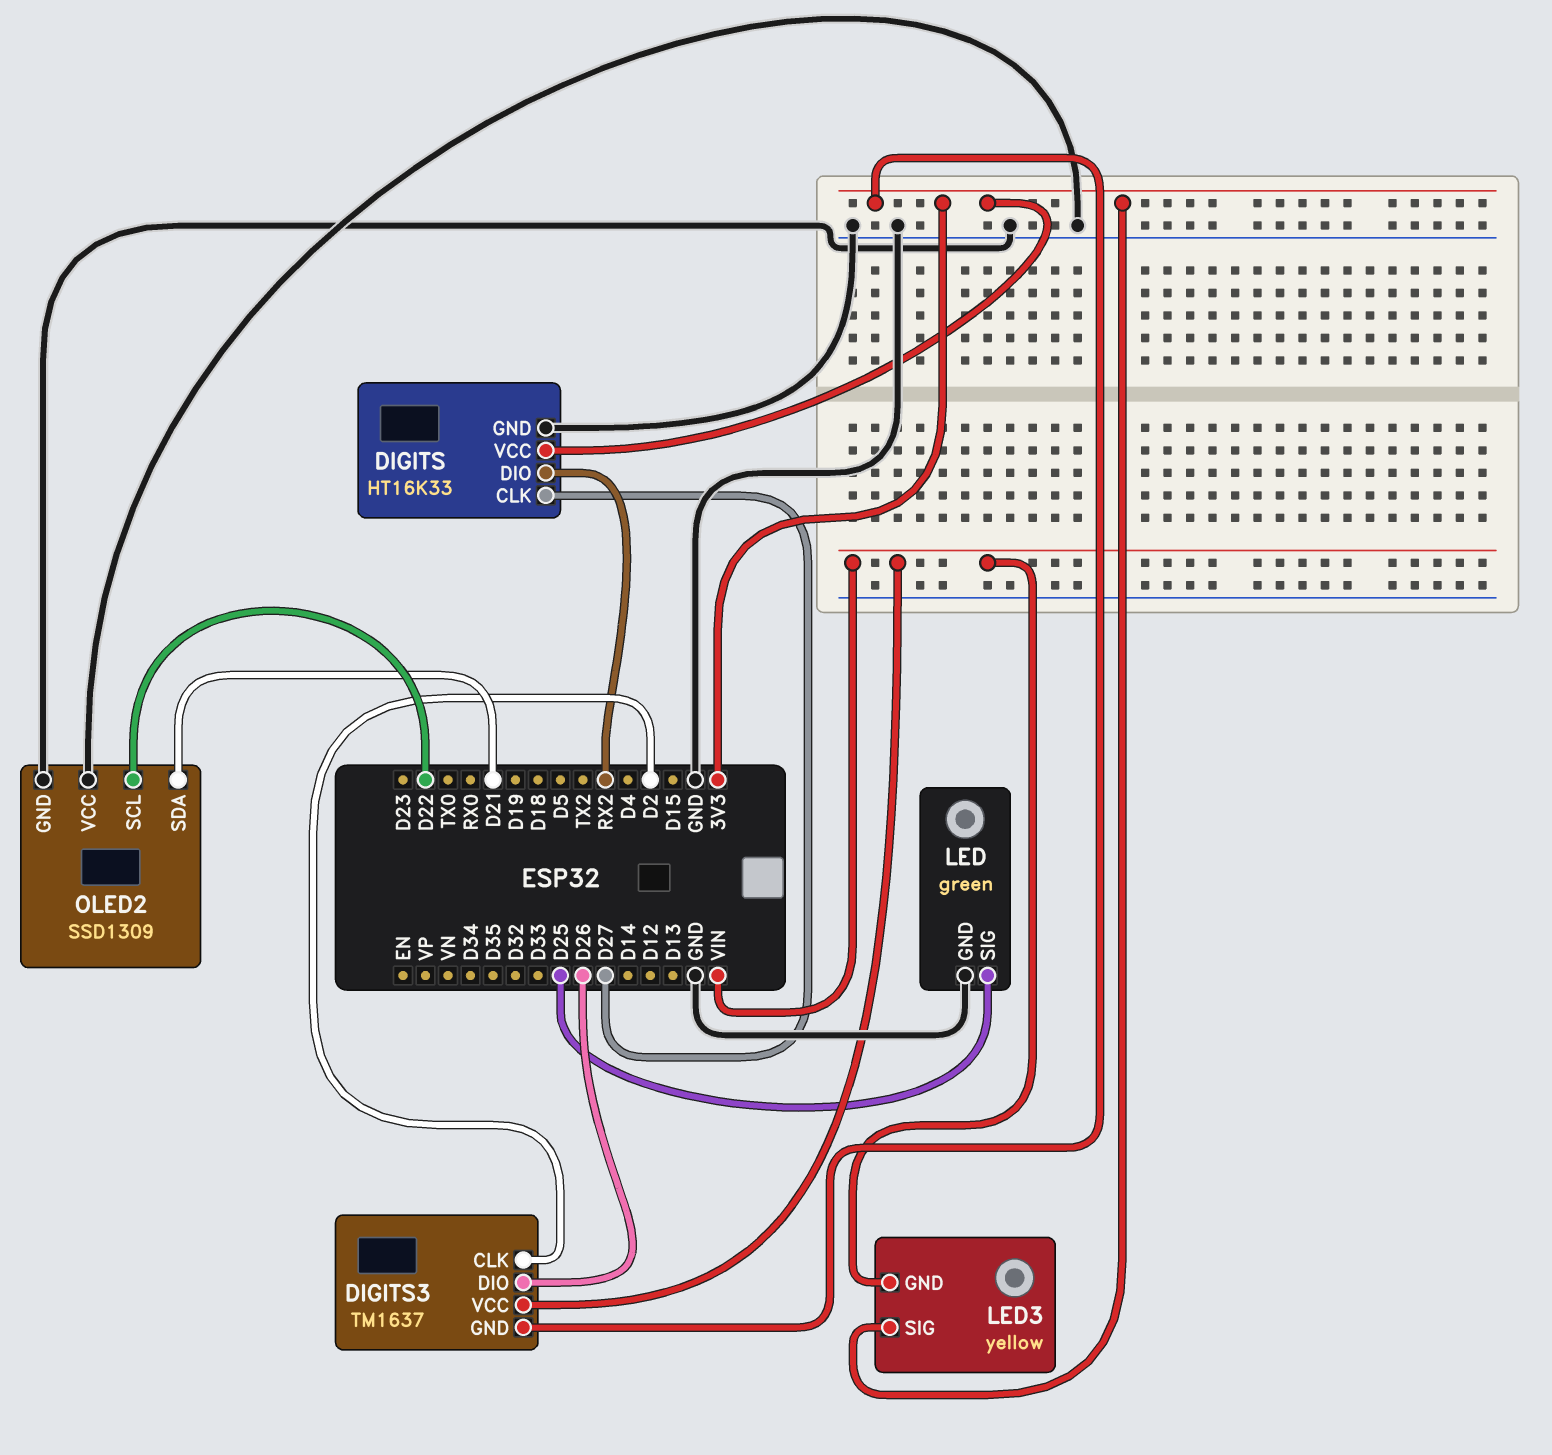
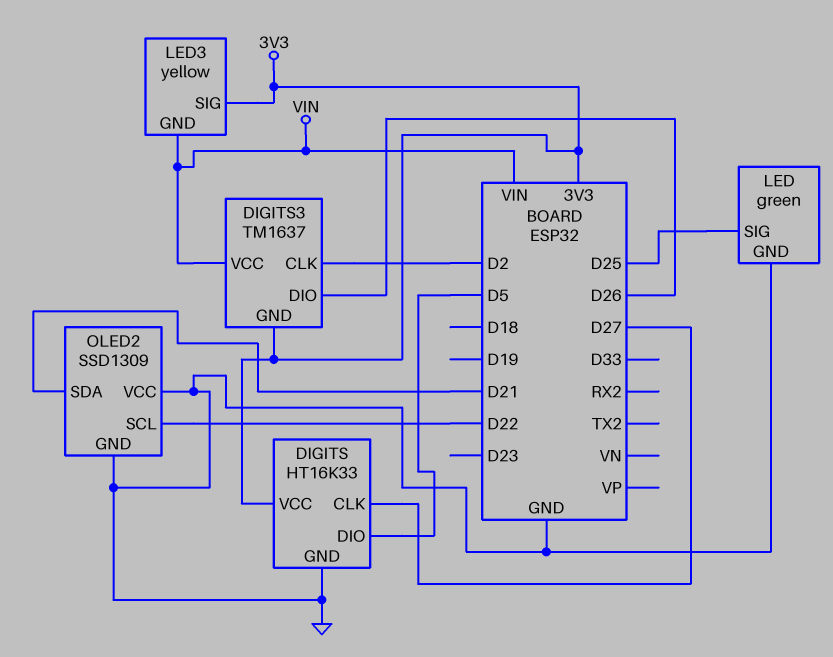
DIGITS pin DIO: RX2 -> D5

